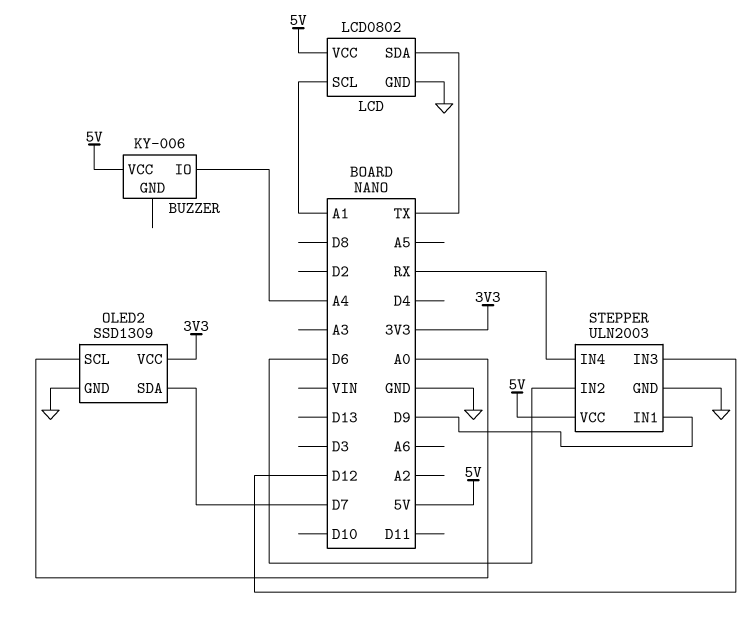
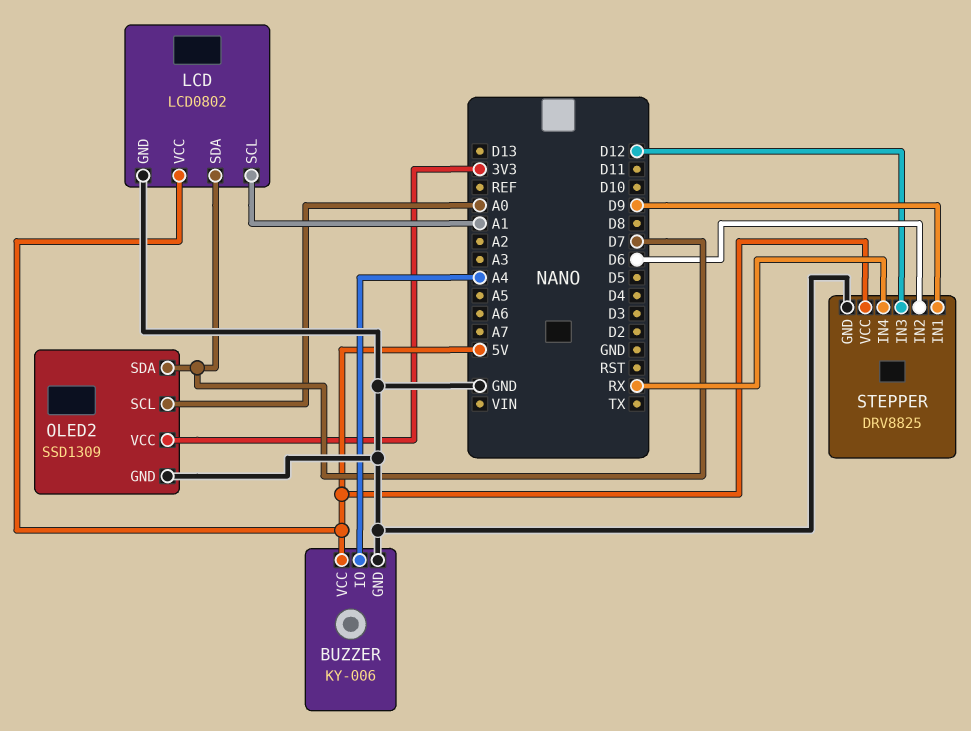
BUZZER pin GND: none -> GND
LCD pin SDA: TX -> D7
STEPPER: ULN2003 -> DRV8825

